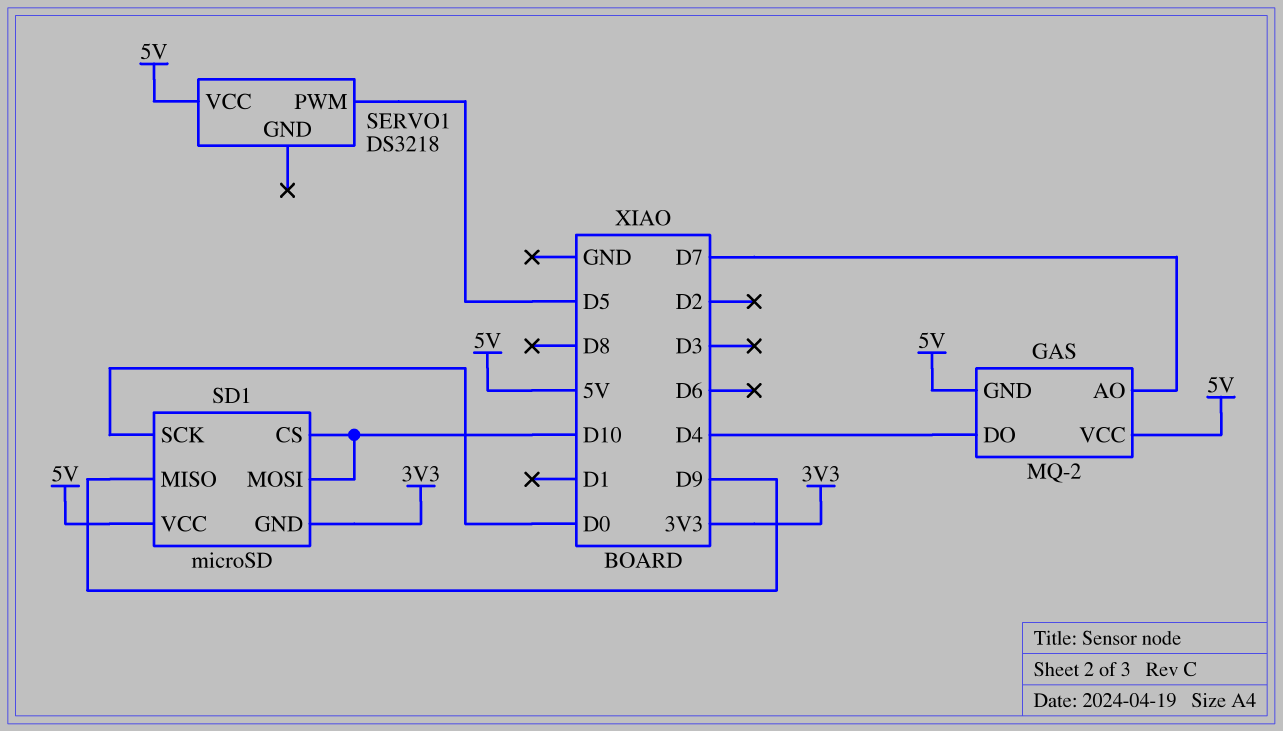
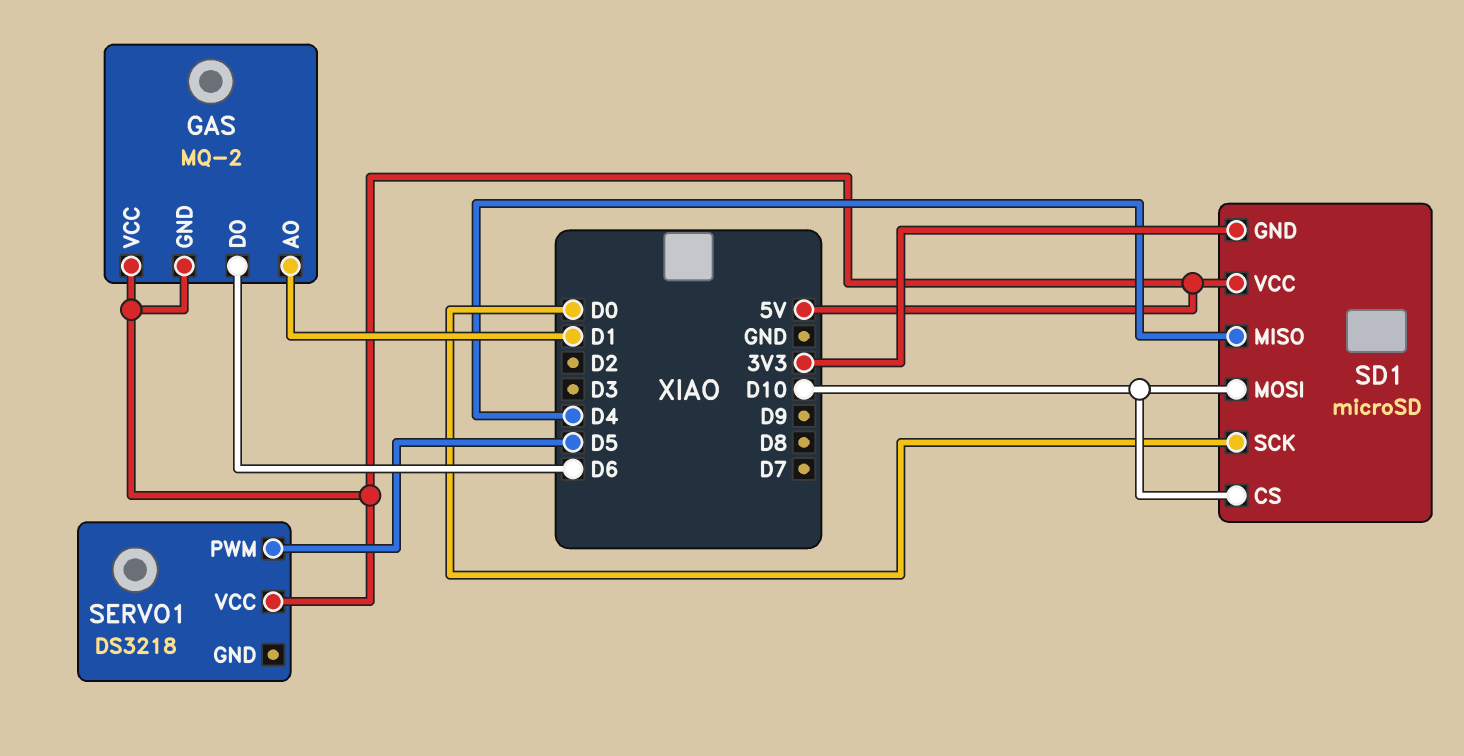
GAS pin AO: D7 -> D1
GAS pin DO: D4 -> D6
SD1 pin MISO: D9 -> D4

